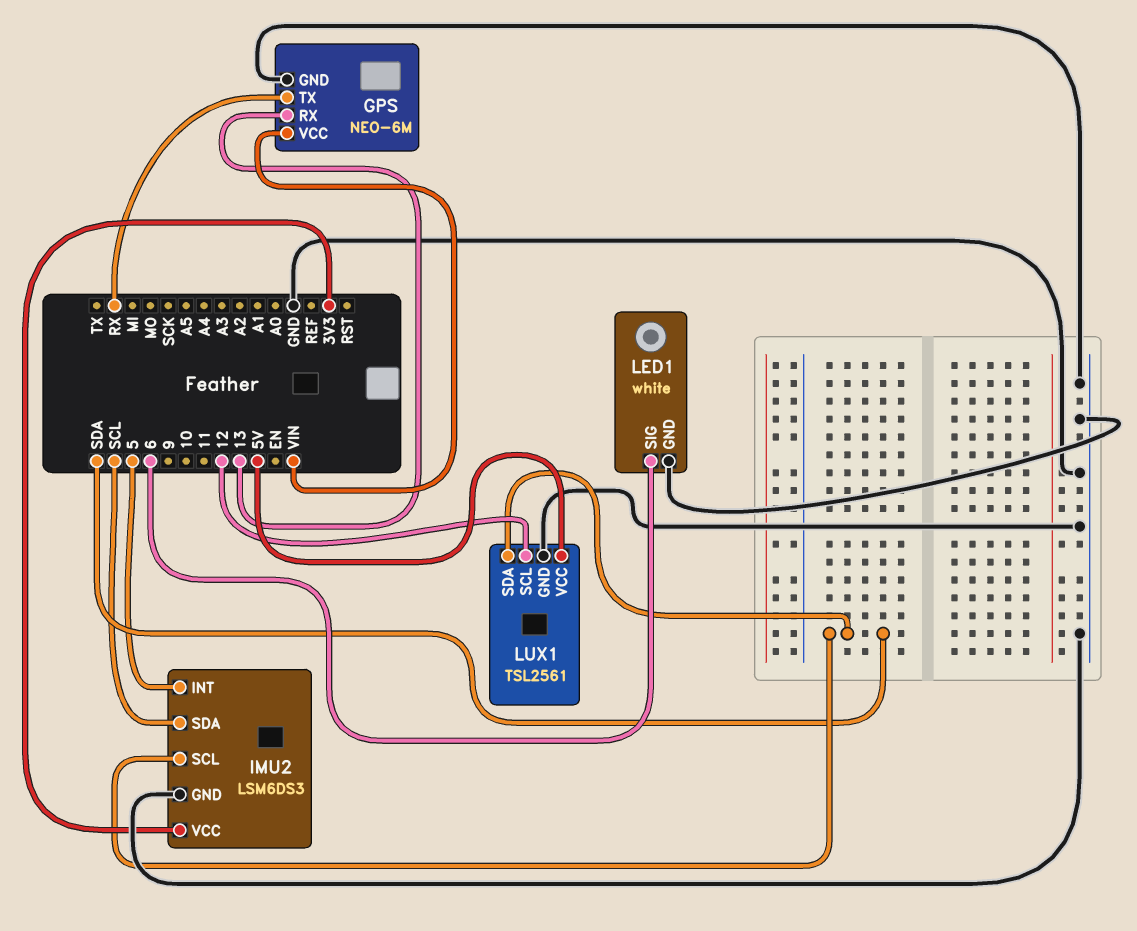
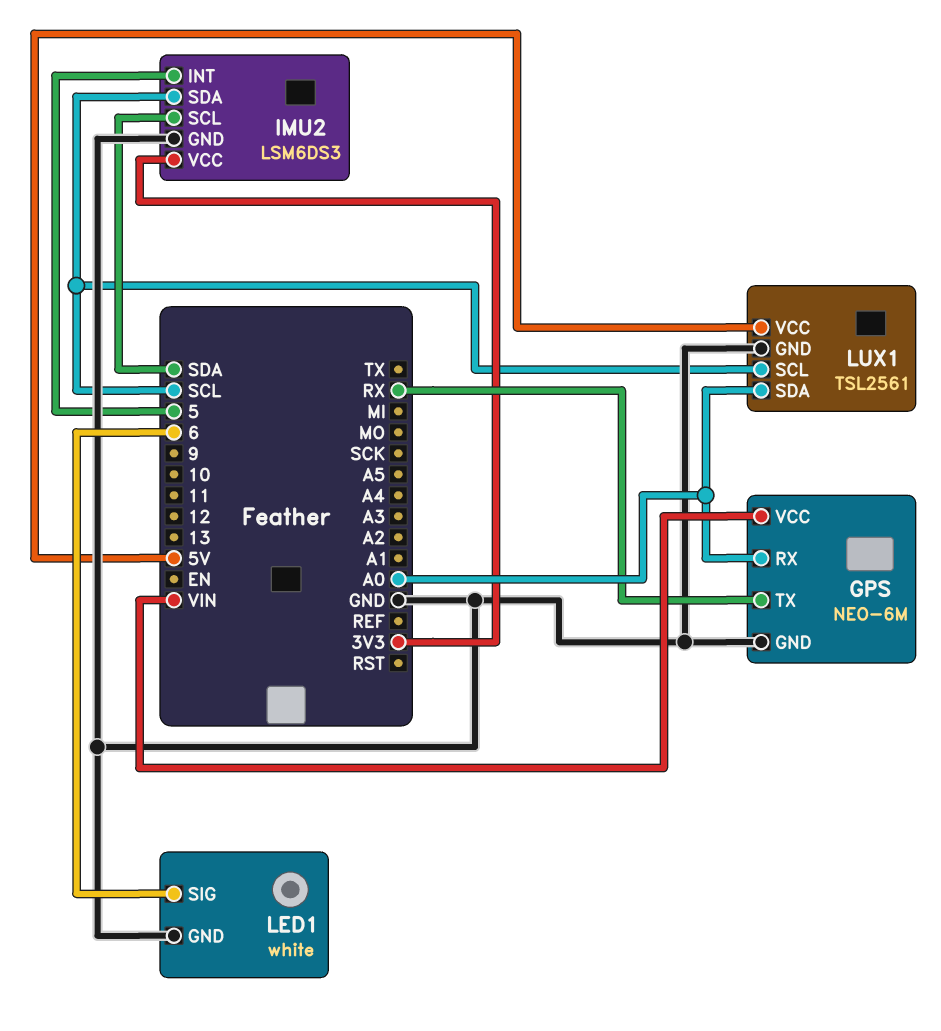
GPS pin RX: 13 -> A0
LUX1 pin SCL: 12 -> SCL
LUX1 pin SDA: SDA -> A0

